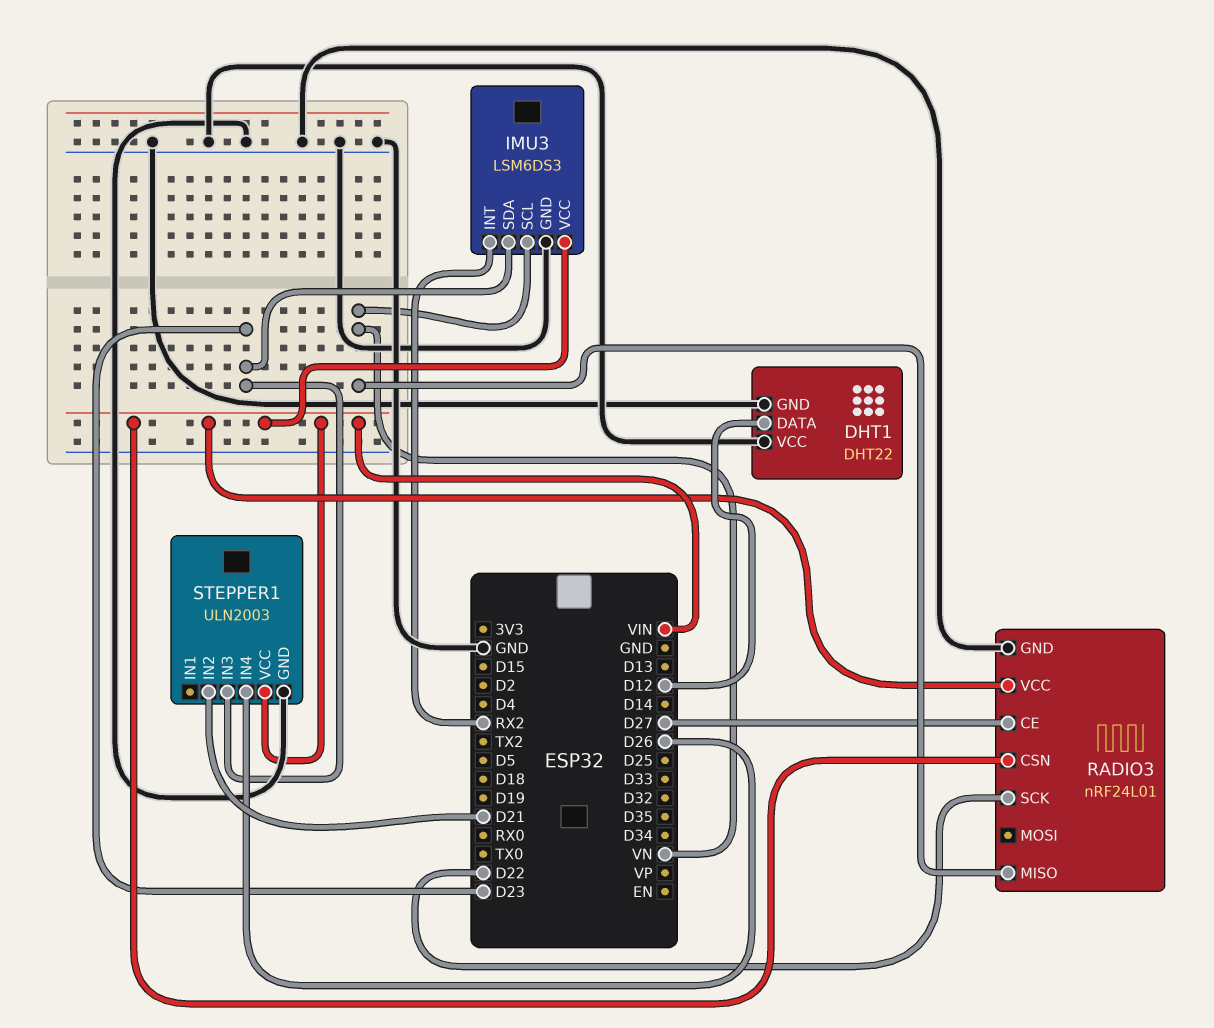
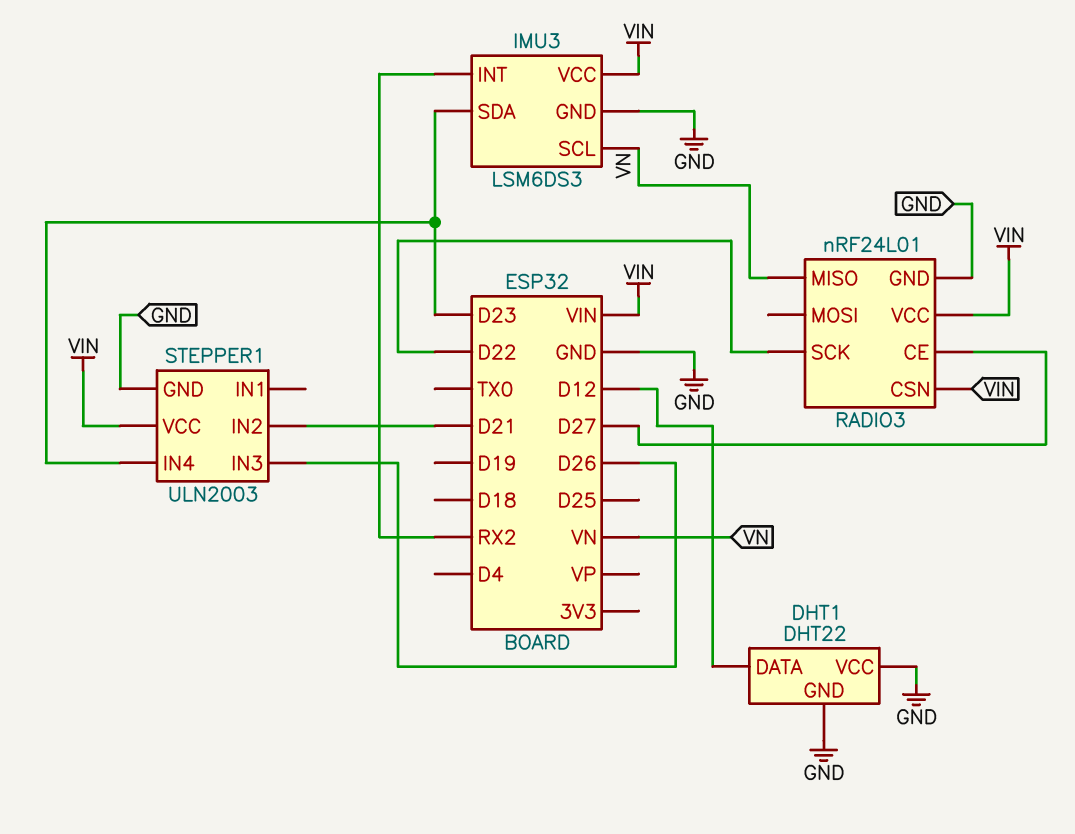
STEPPER1 pin IN3: D23 -> D26
STEPPER1 pin IN4: D26 -> D23

